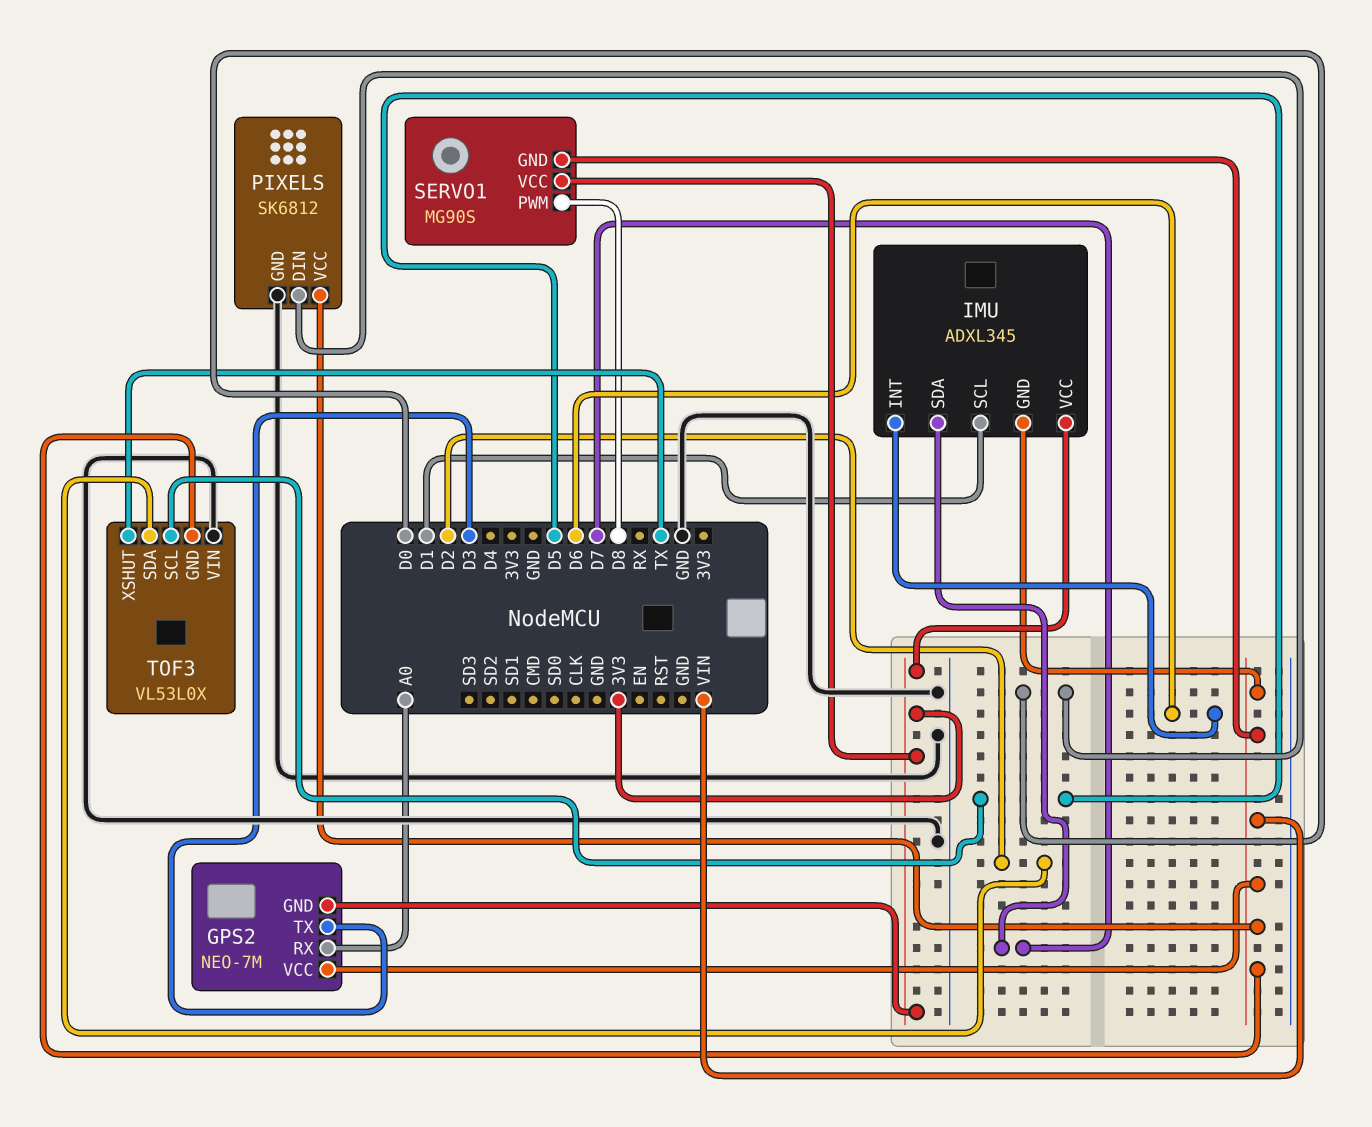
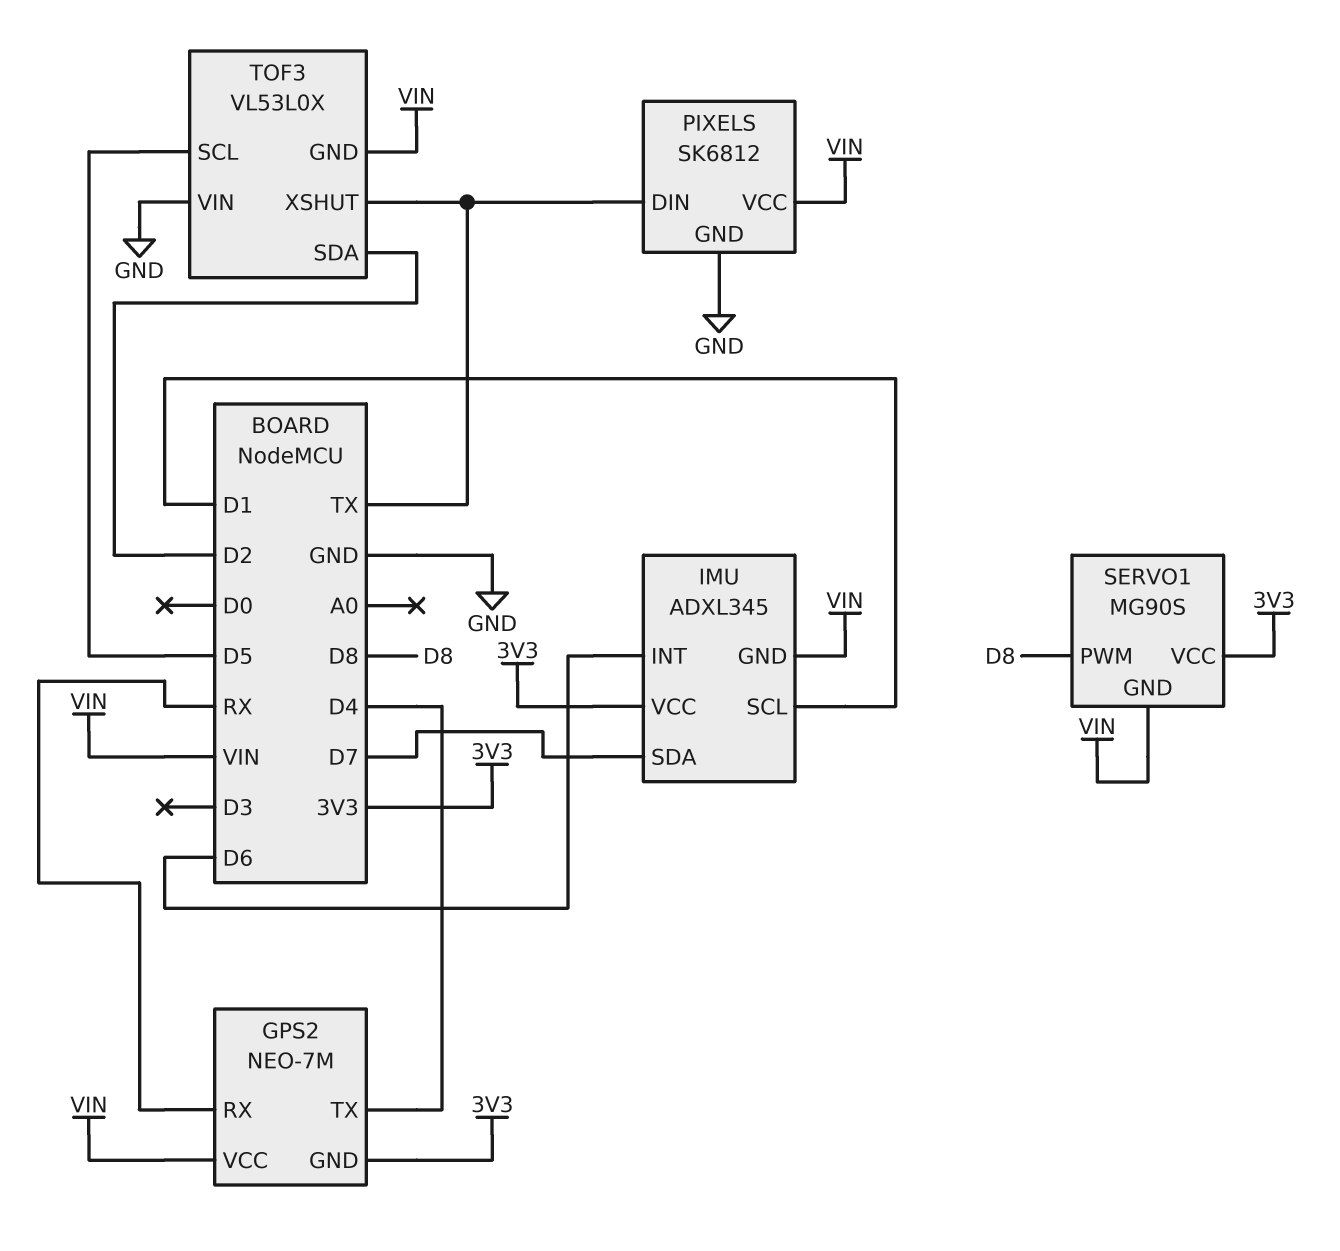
GPS2 pin RX: A0 -> RX
GPS2 pin TX: D3 -> D4
PIXELS pin DIN: D0 -> TX

